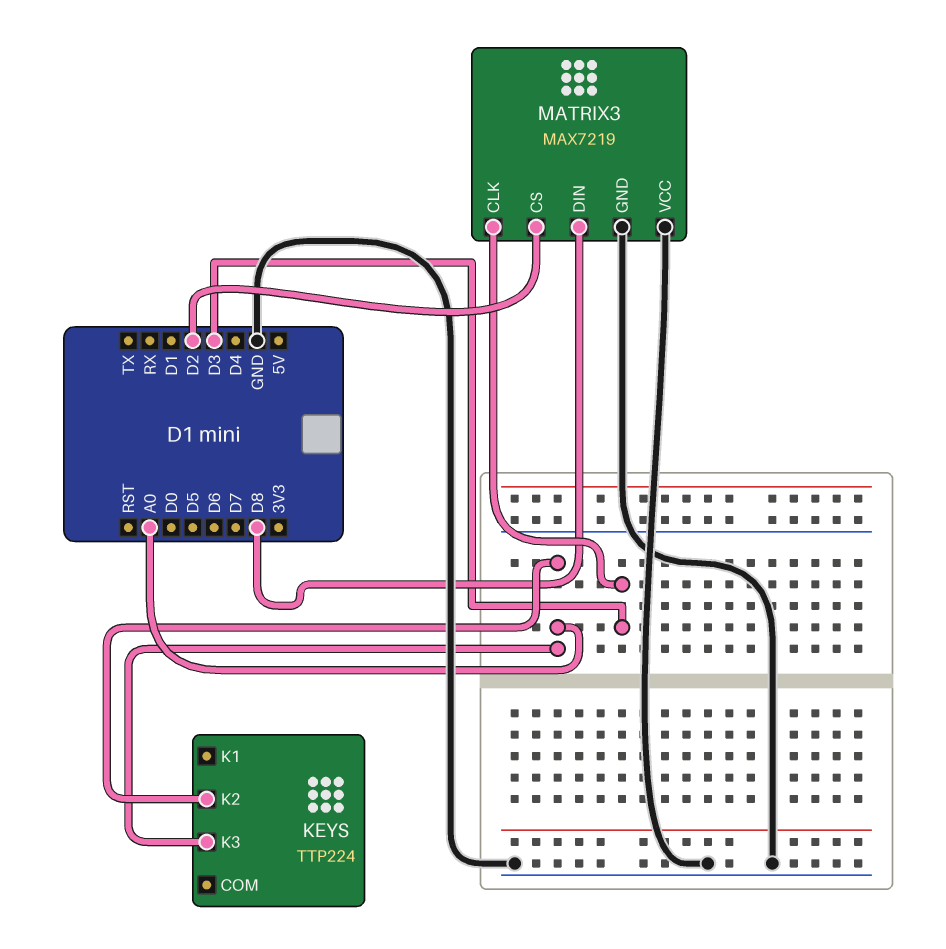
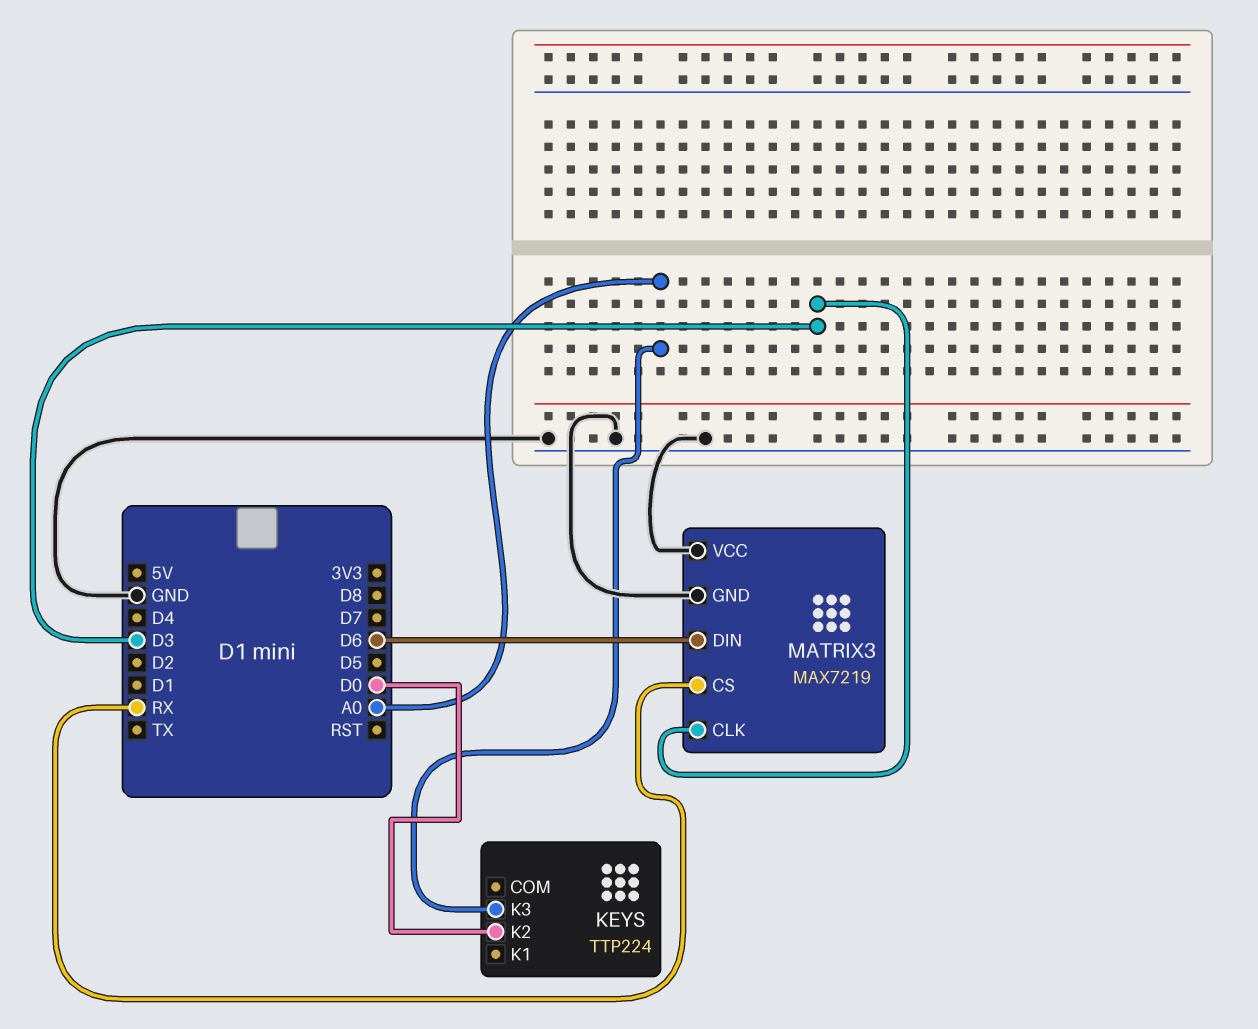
KEYS pin K2: A0 -> D0
MATRIX3 pin CS: D2 -> RX
MATRIX3 pin DIN: D8 -> D6

